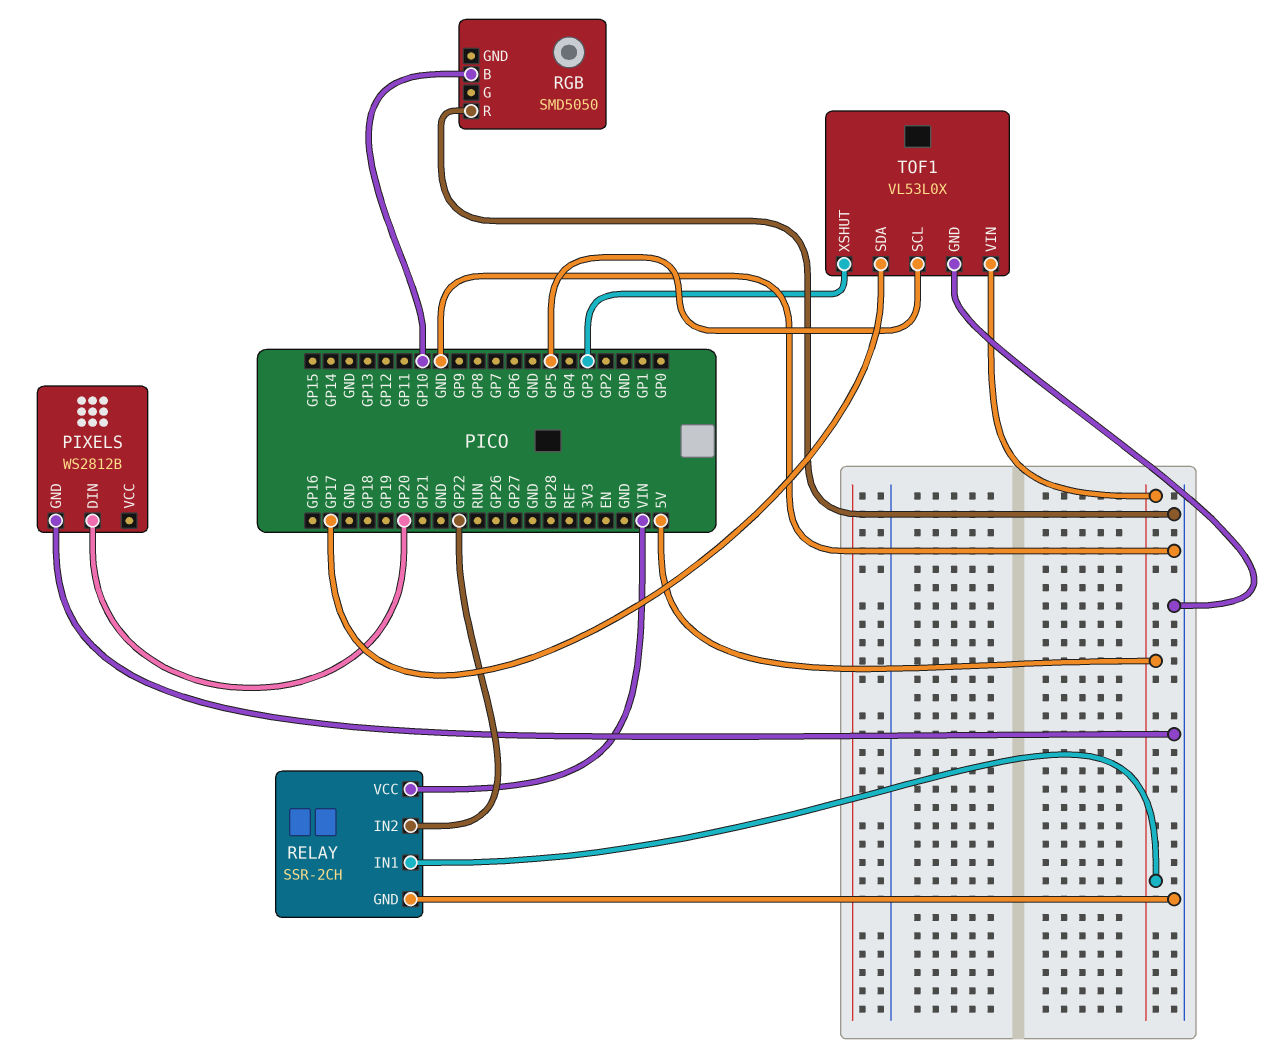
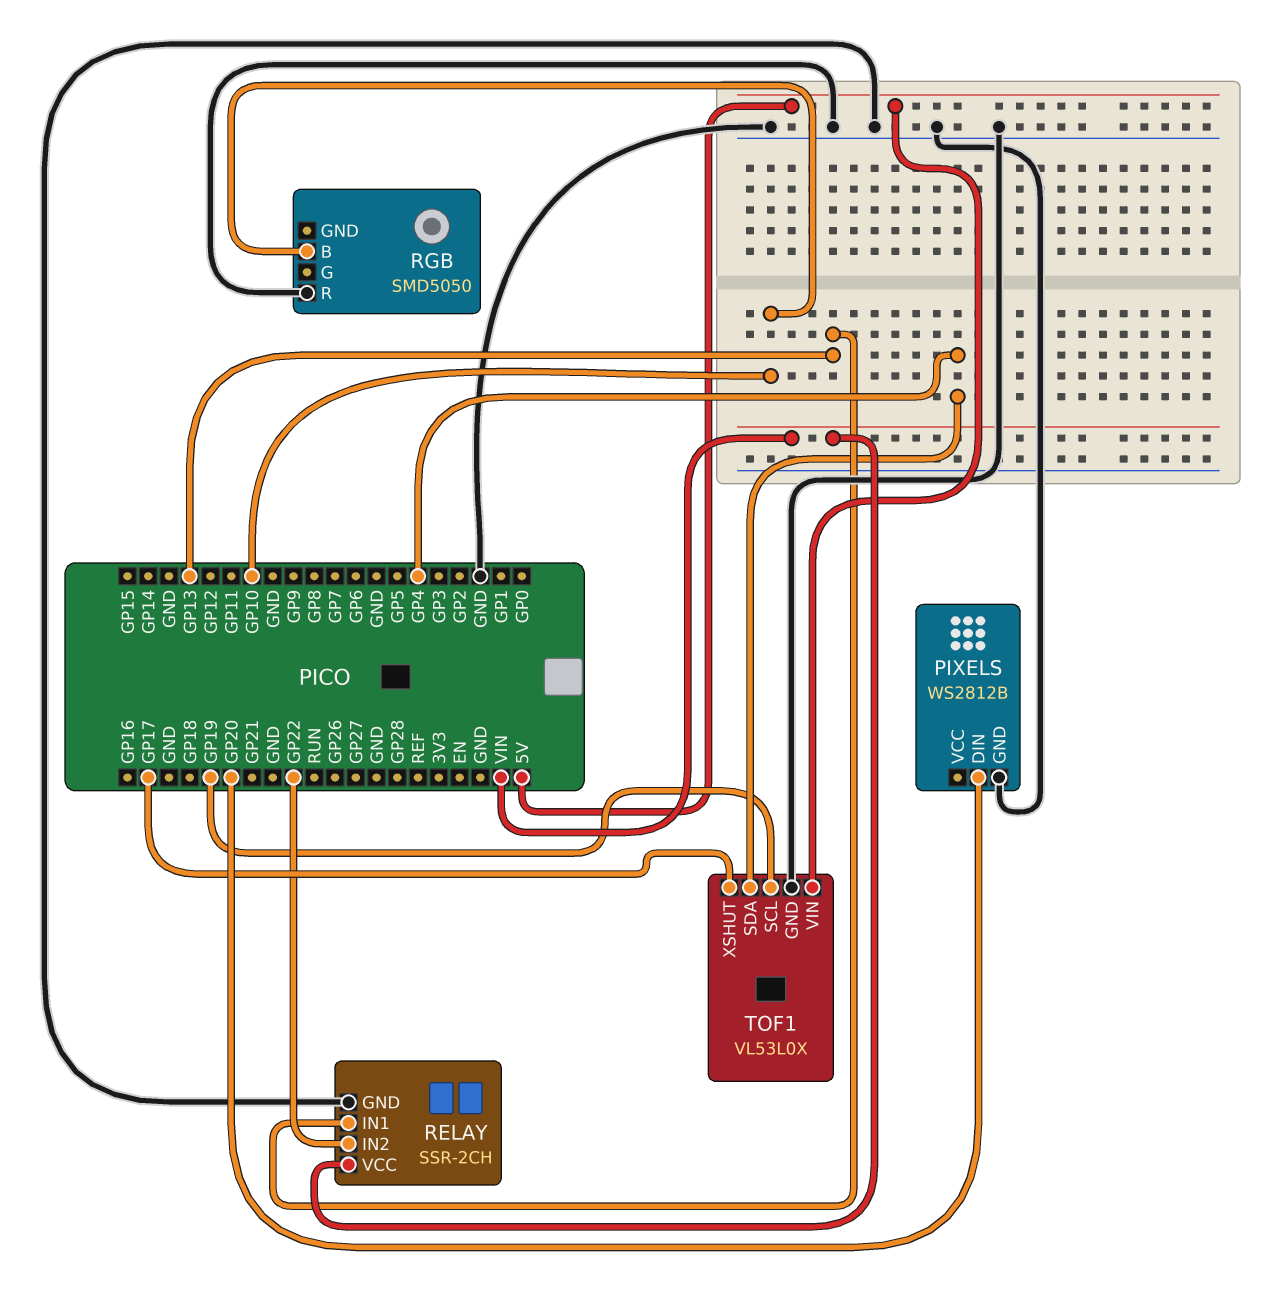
RELAY pin IN1: 5V -> GP13
TOF1 pin SCL: GP5 -> GP19
TOF1 pin SDA: GP17 -> GP4
TOF1 pin XSHUT: GP3 -> GP17

